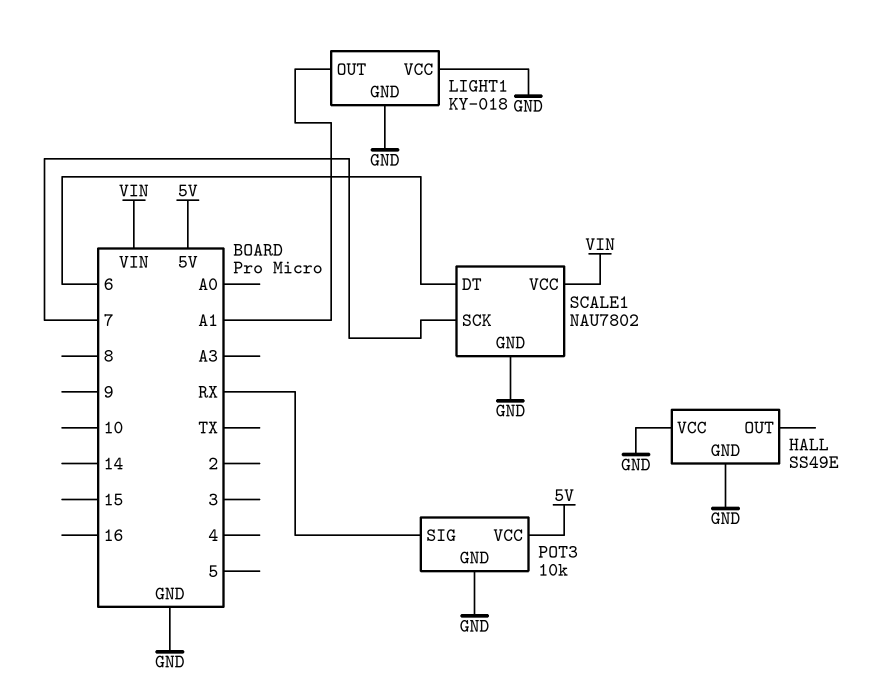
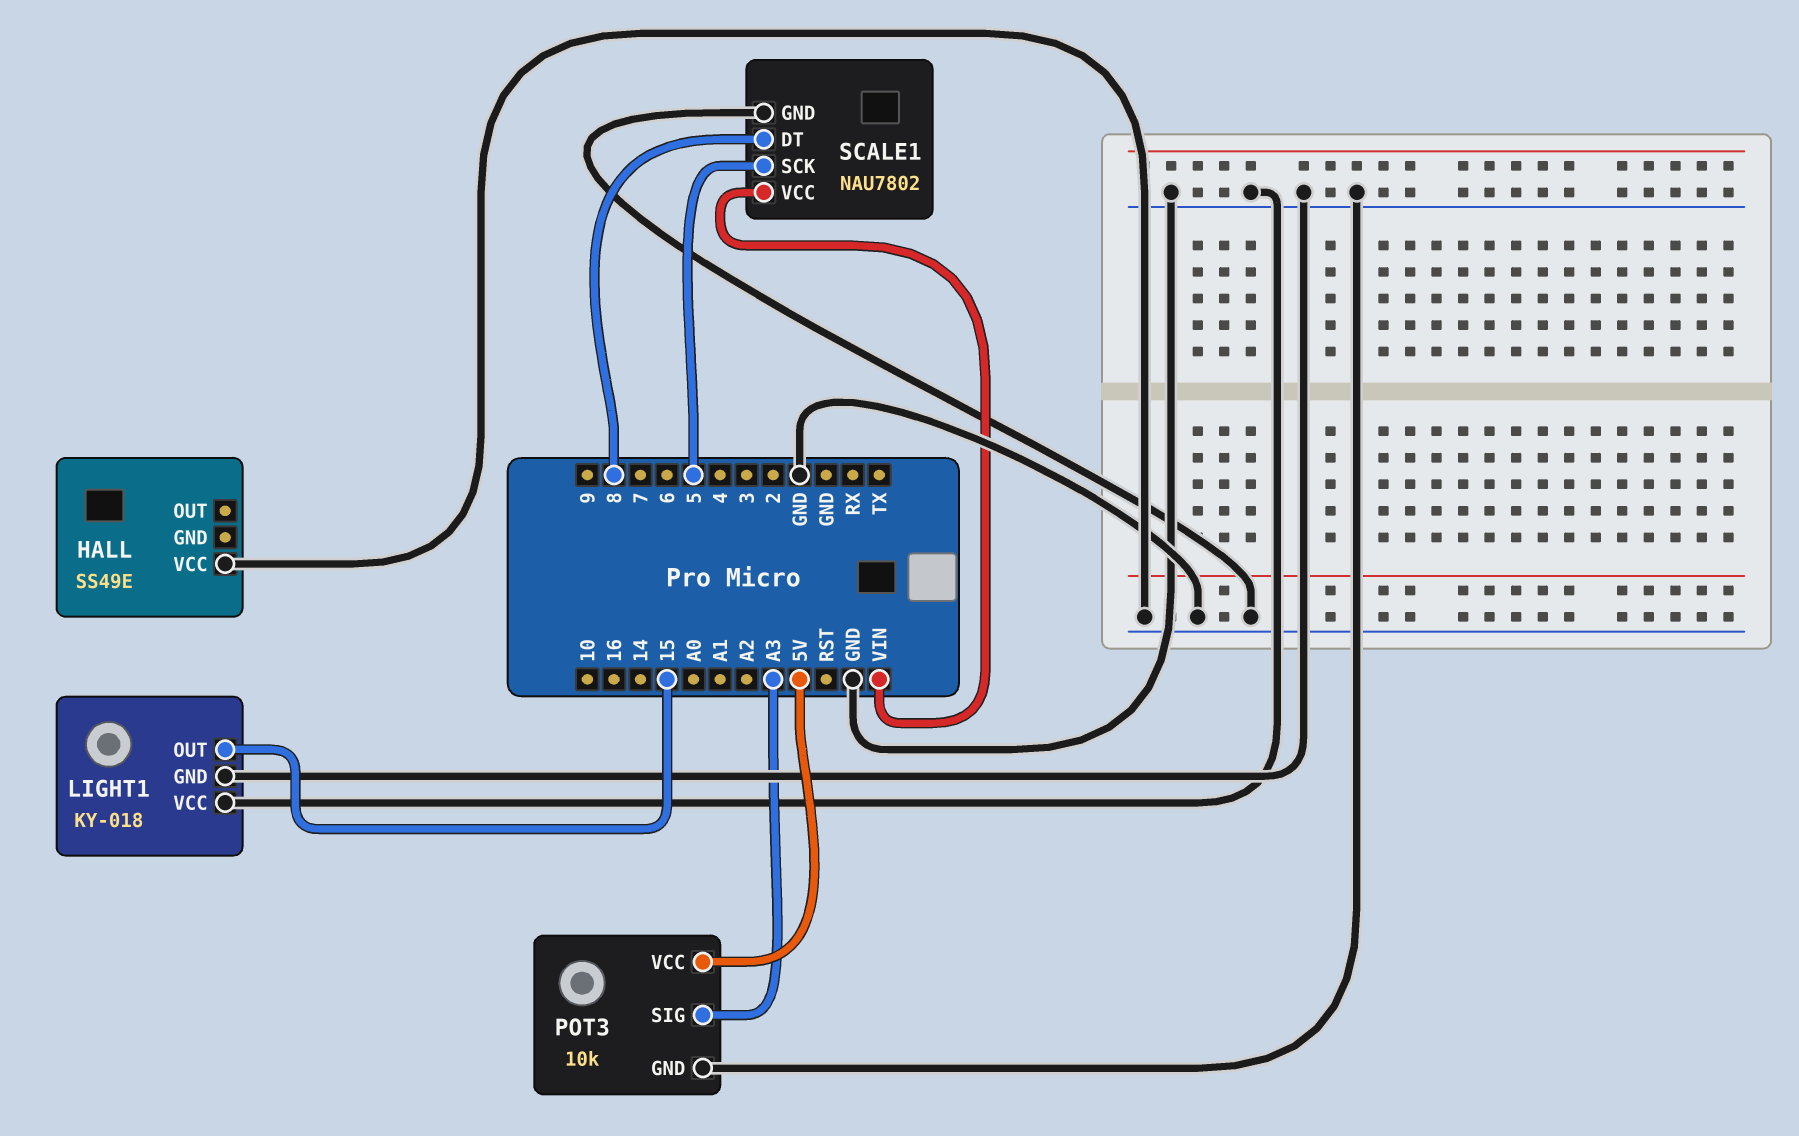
HALL pin GND: GND -> none
LIGHT1 pin OUT: A1 -> 15
POT3 pin SIG: RX -> A3
SCALE1 pin DT: 6 -> 8
SCALE1 pin SCK: 7 -> 5

